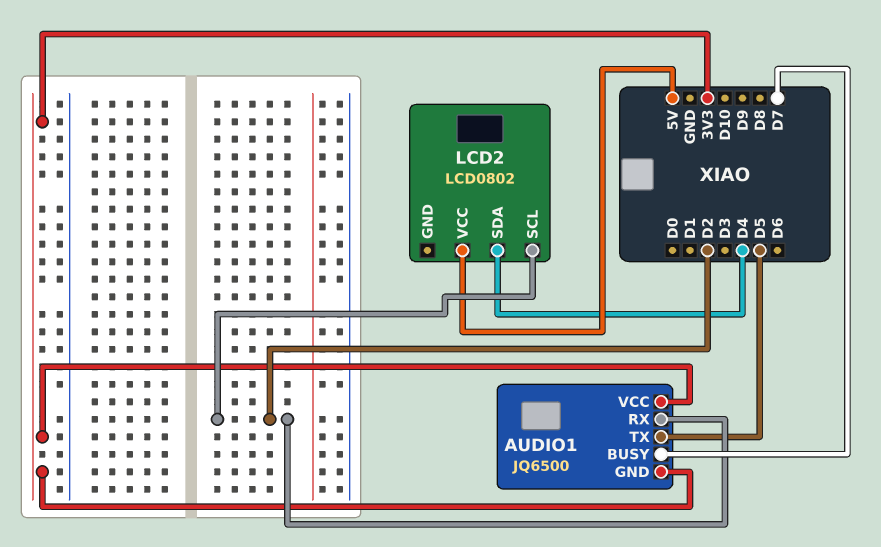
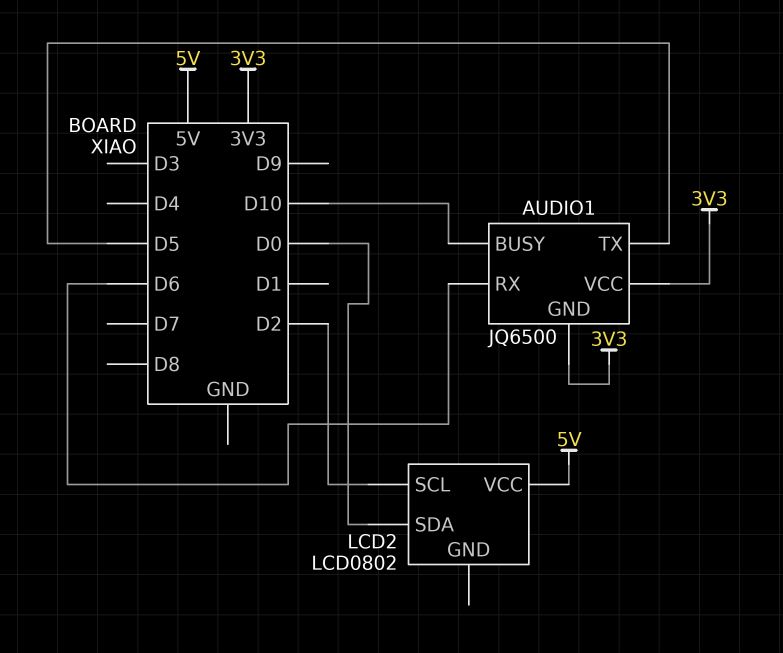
AUDIO1 pin BUSY: D7 -> D10
AUDIO1 pin RX: D2 -> D6
LCD2 pin SDA: D4 -> D0

